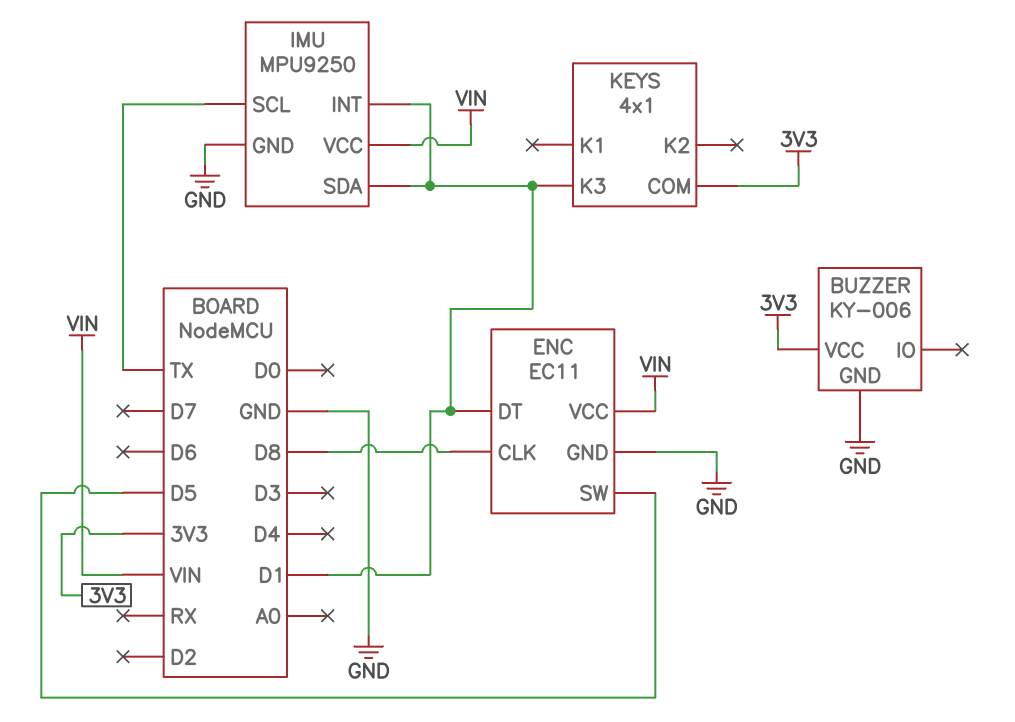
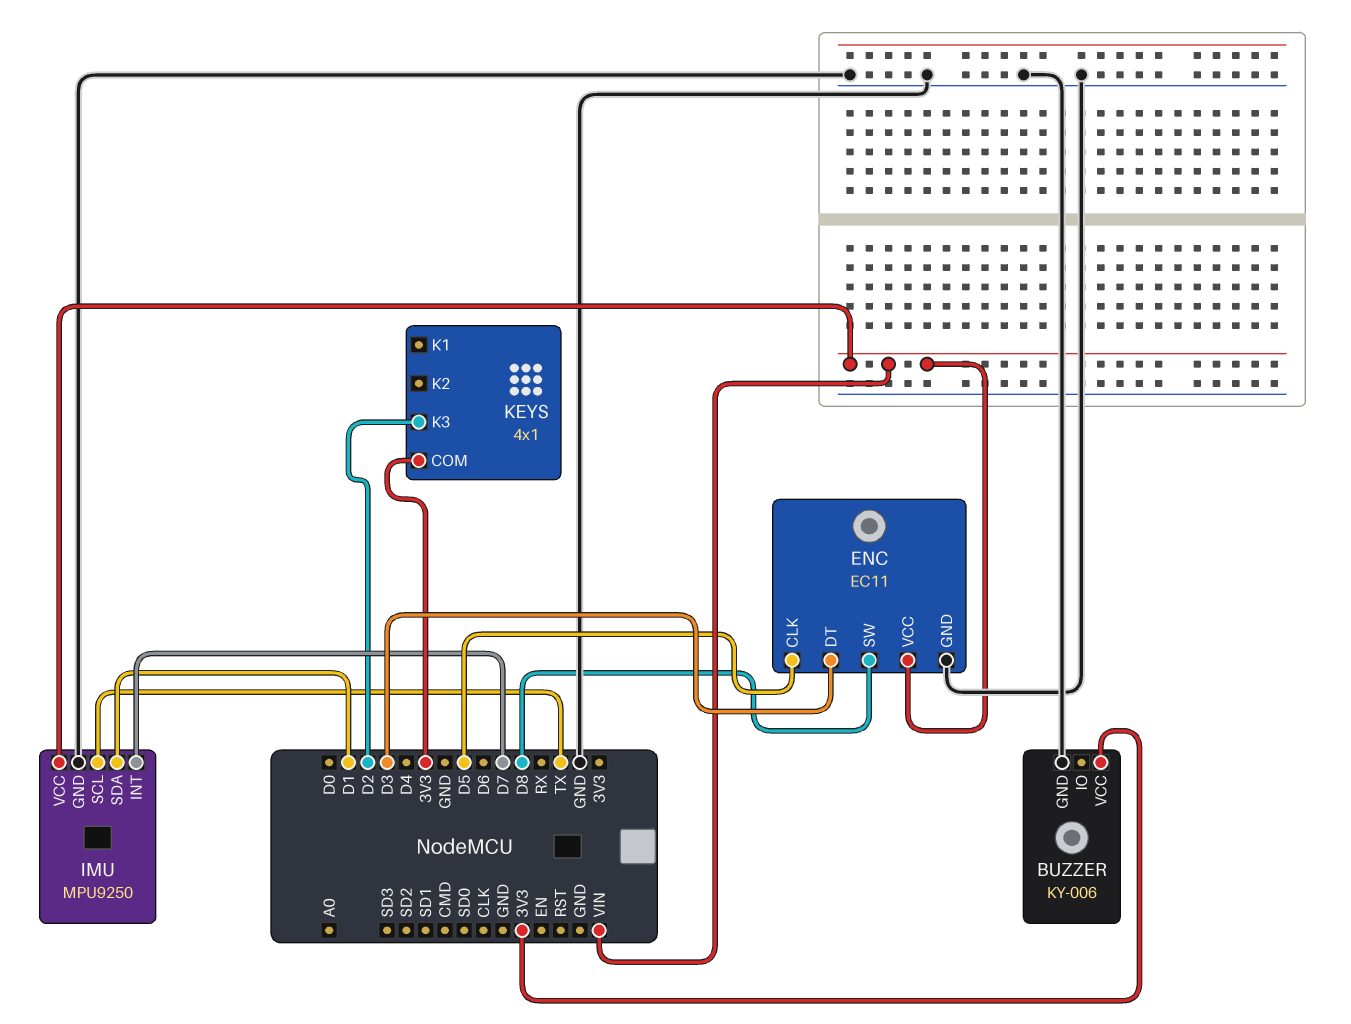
ENC pin CLK: D8 -> D5
ENC pin DT: D1 -> D3
ENC pin SW: D5 -> D8
IMU pin INT: D1 -> D7
KEYS pin K3: D1 -> D2

